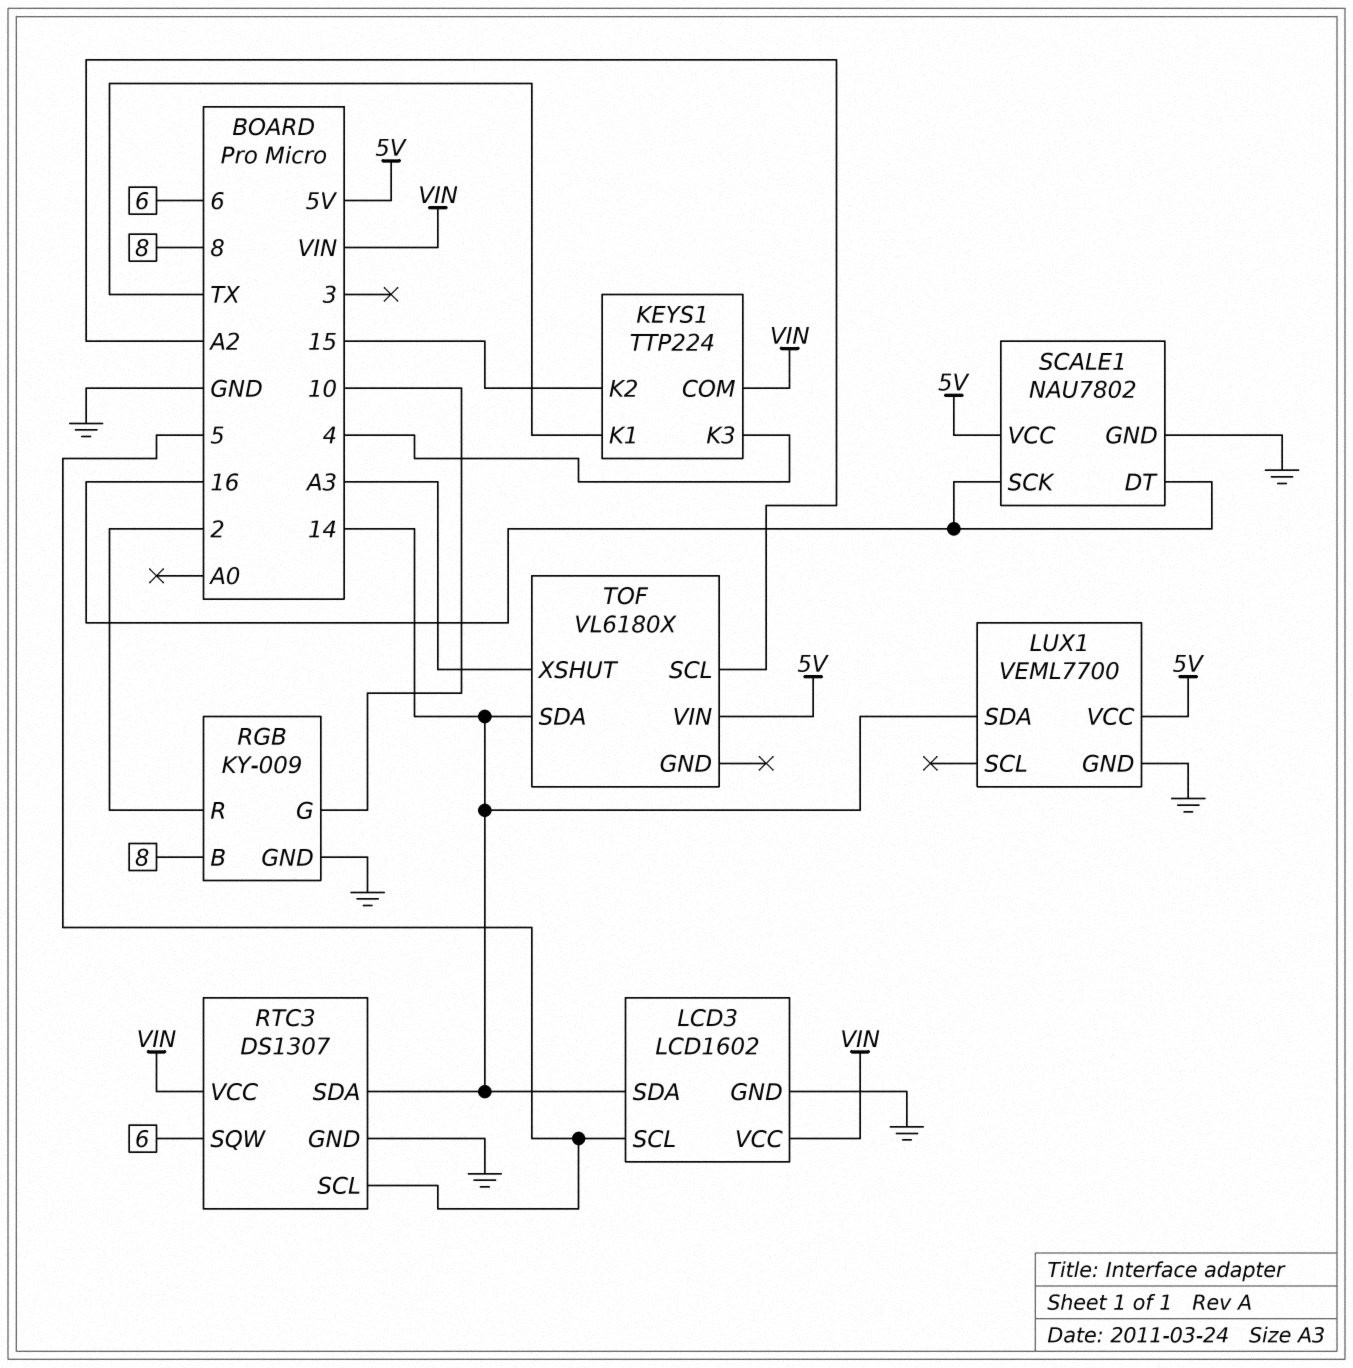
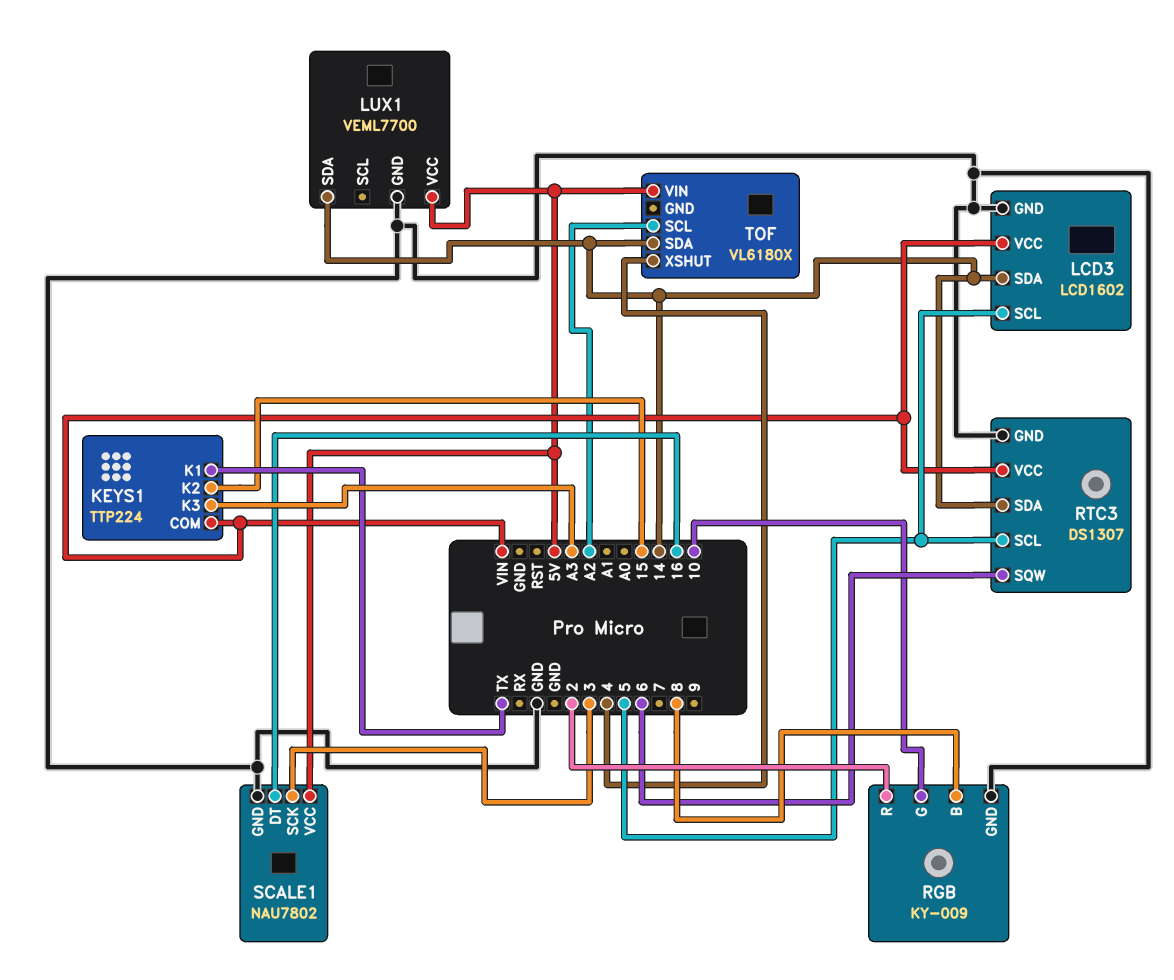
KEYS1 pin K3: 4 -> A3
SCALE1 pin SCK: 16 -> 3
TOF pin XSHUT: A3 -> 4

